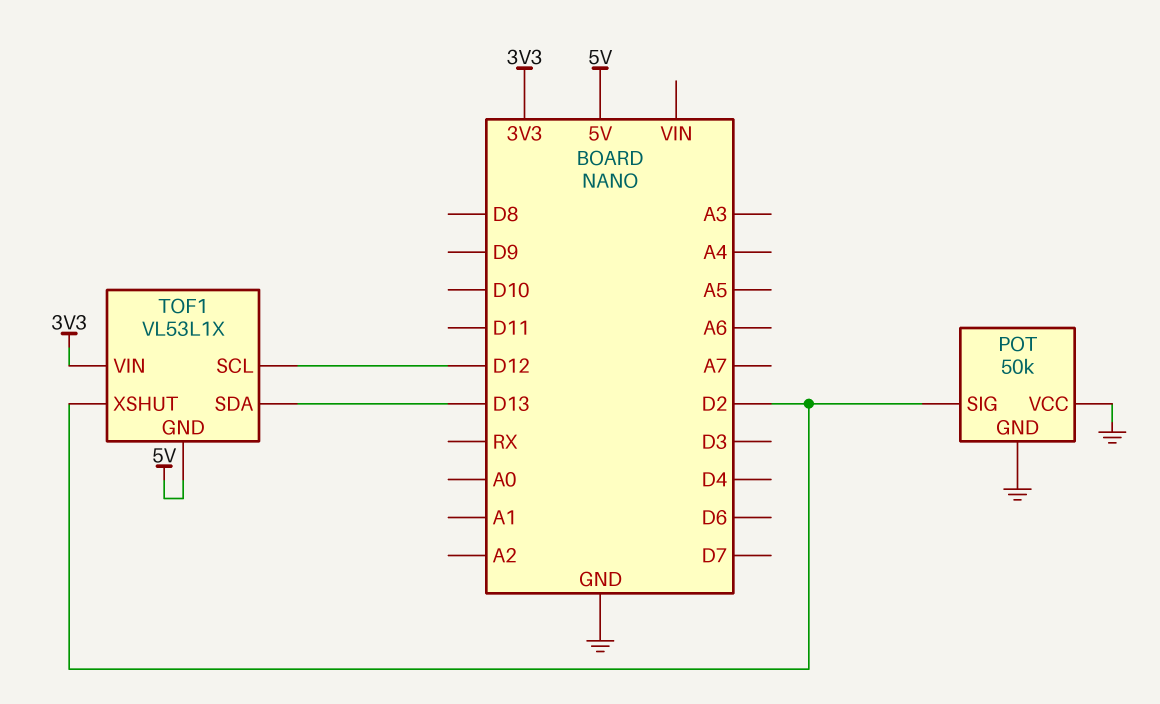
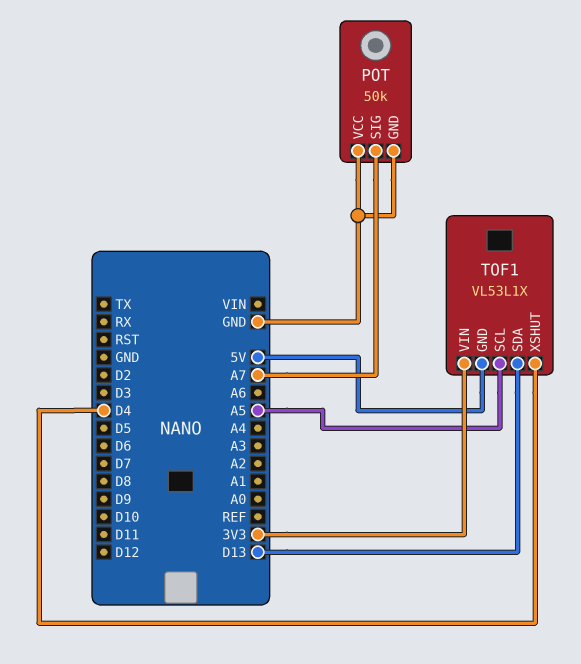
POT pin SIG: D2 -> A7
TOF1 pin SCL: D12 -> A5
TOF1 pin XSHUT: D2 -> D4

